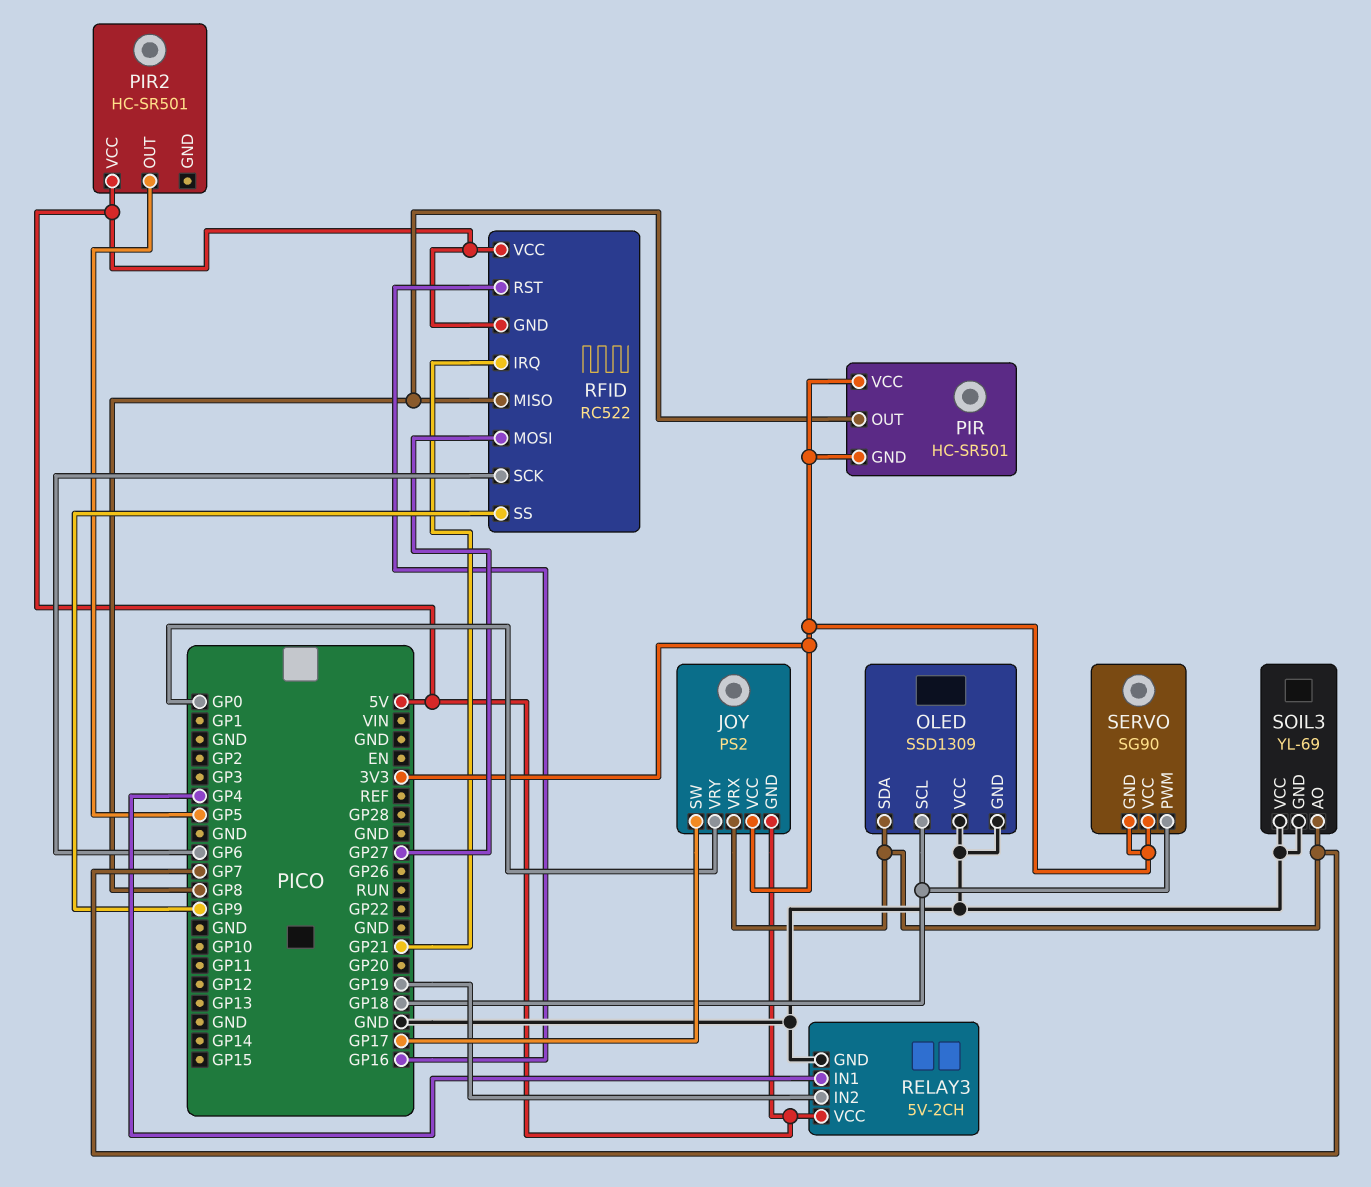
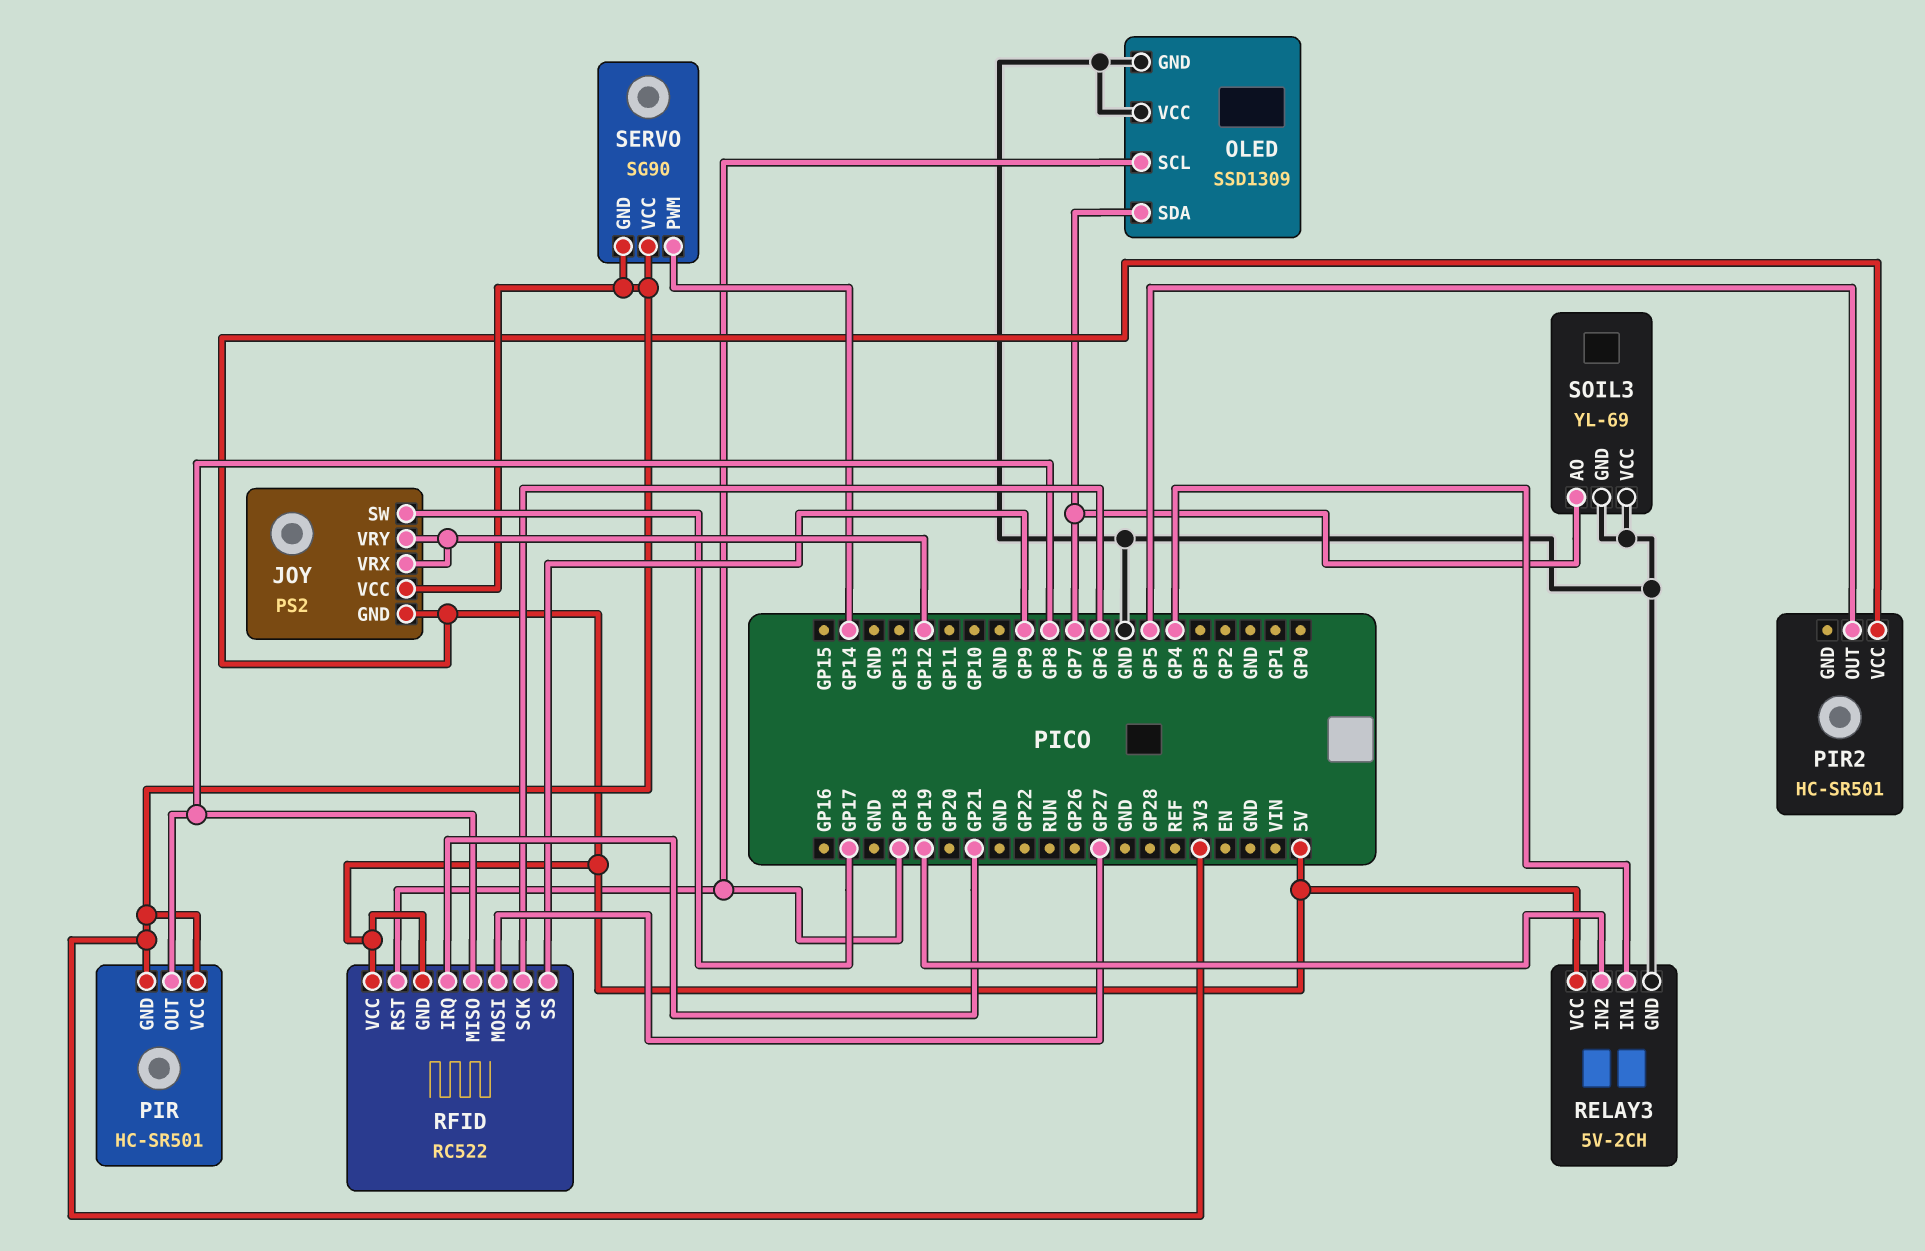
JOY pin VRX: GP7 -> GP12
JOY pin VRY: GP0 -> GP12
RFID pin RST: GP16 -> GP18
SERVO pin PWM: GP18 -> GP14

